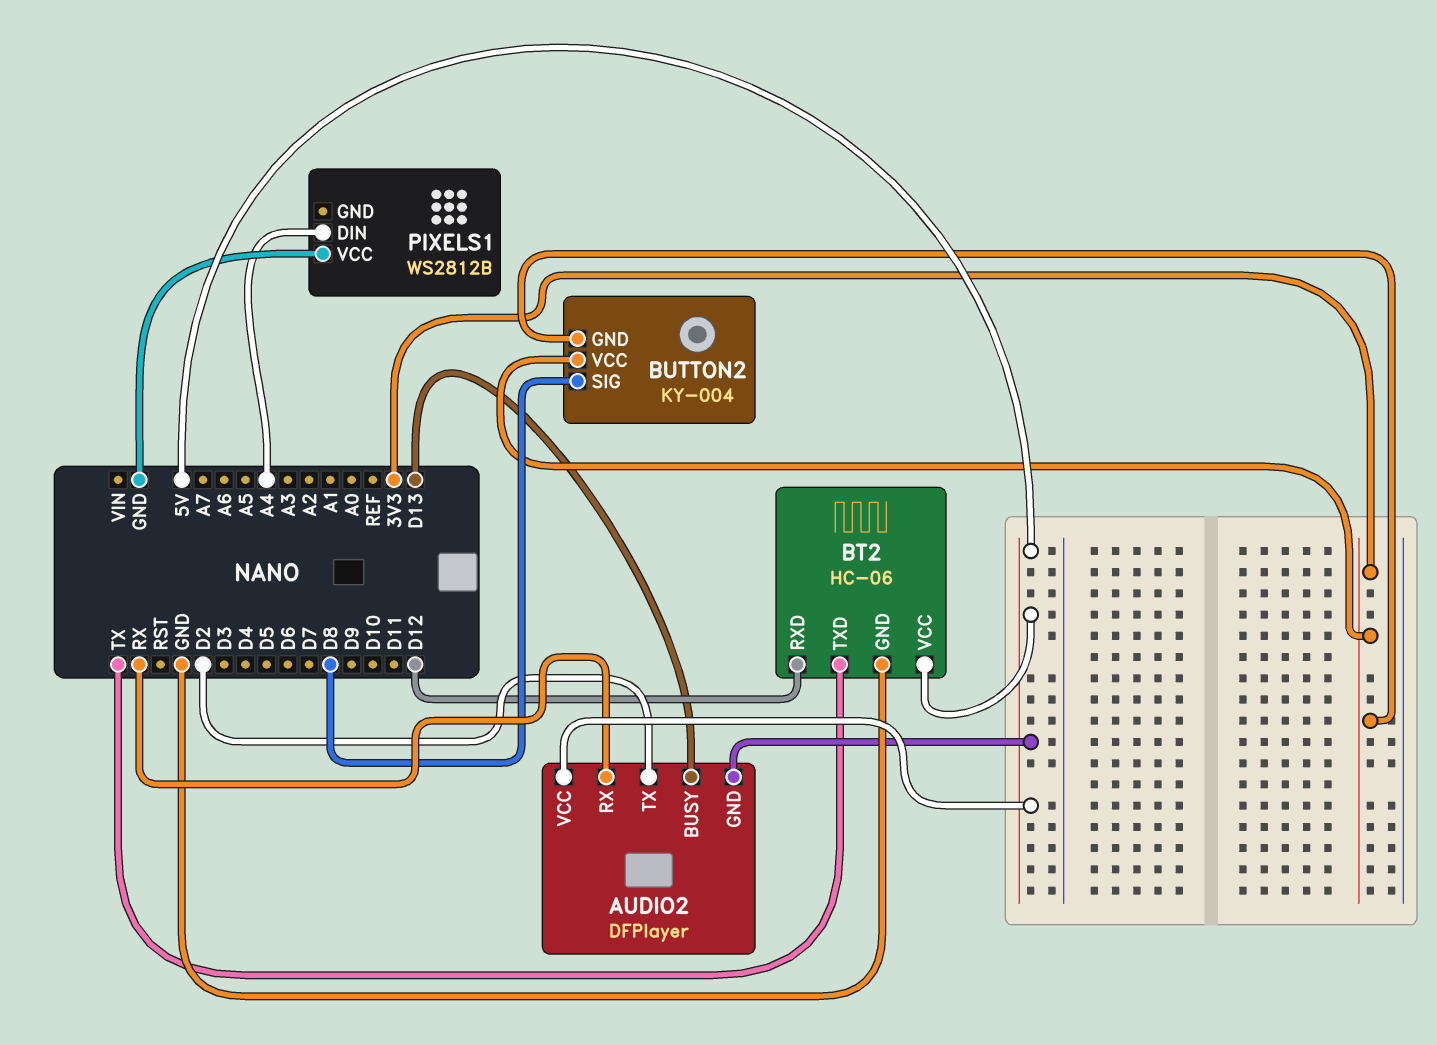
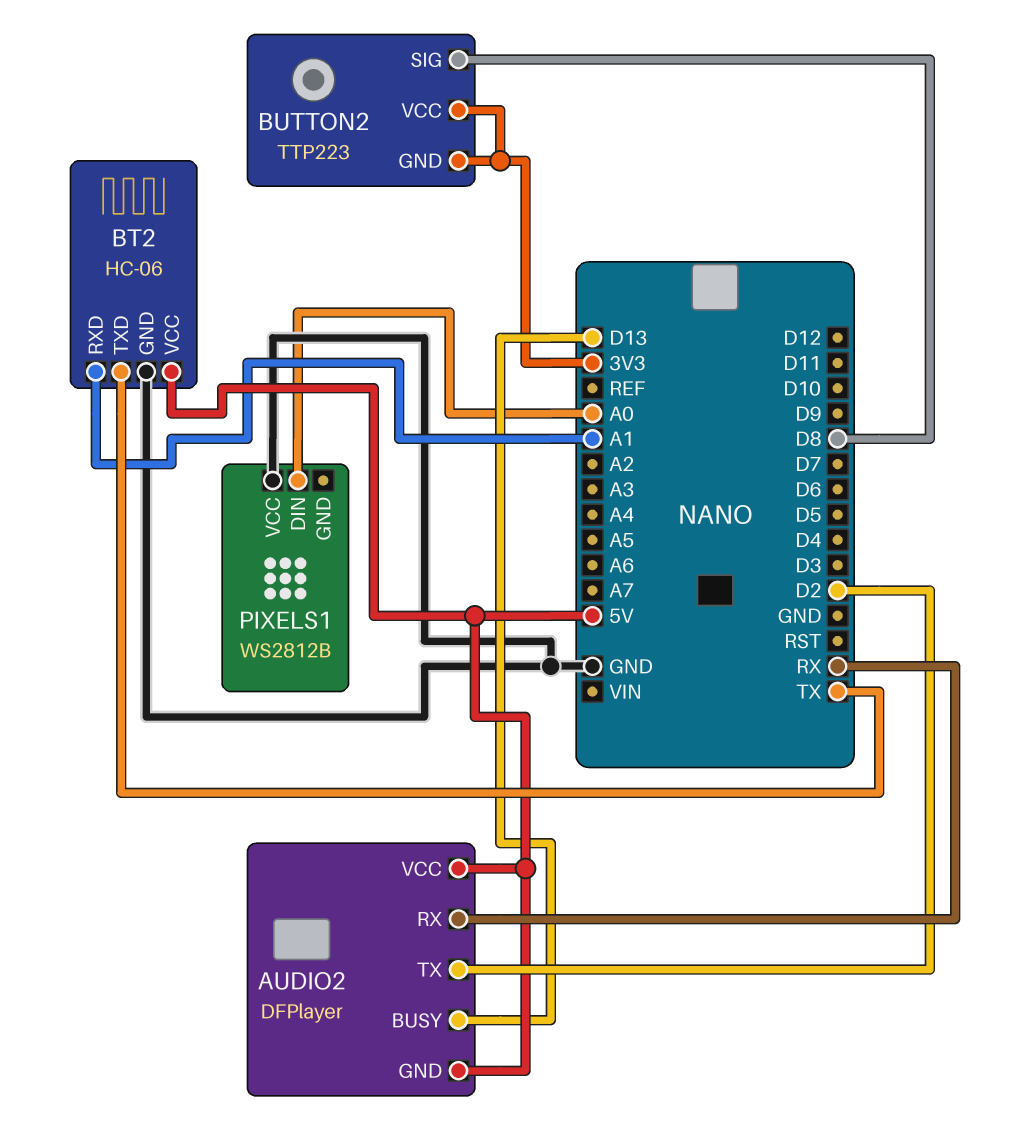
BT2 pin RXD: D12 -> A1
BUTTON2: KY-004 -> TTP223
PIXELS1 pin DIN: A4 -> A0

